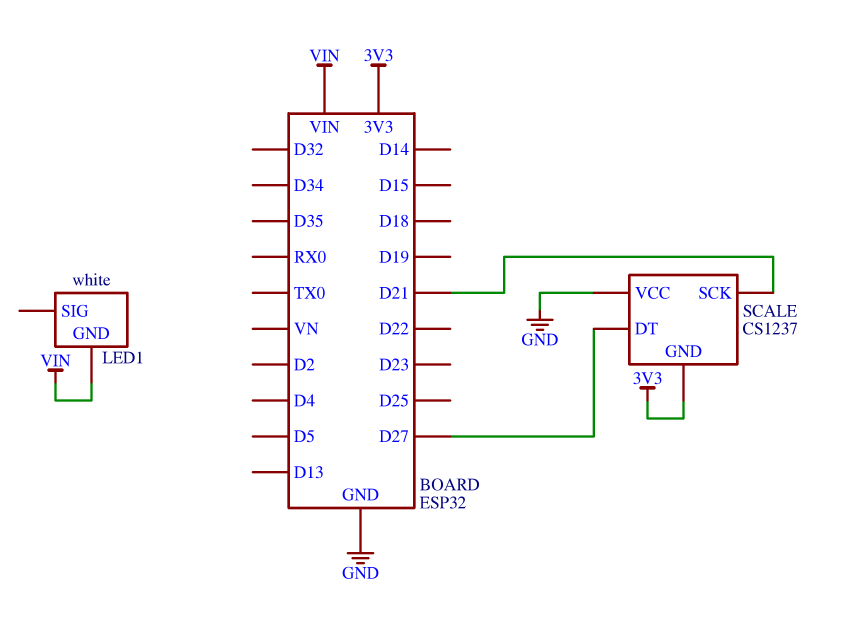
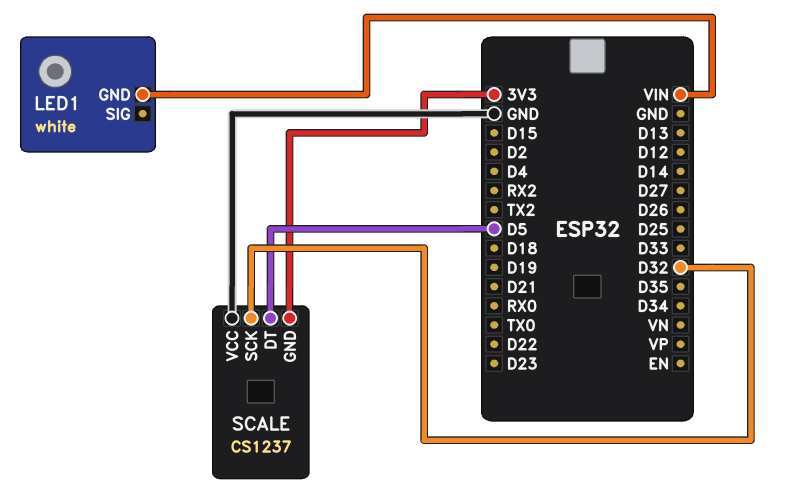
SCALE pin DT: D27 -> D5
SCALE pin SCK: D21 -> D32

